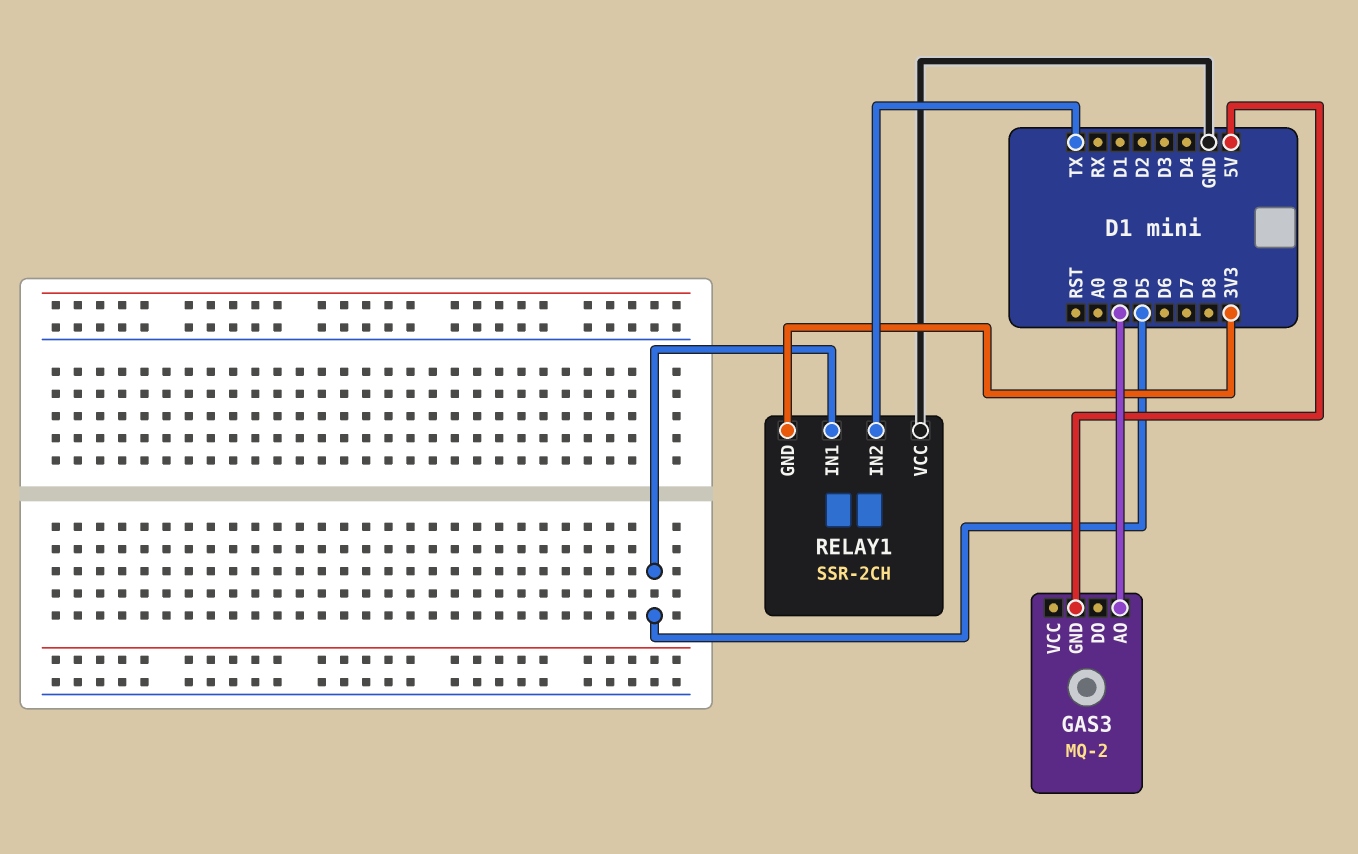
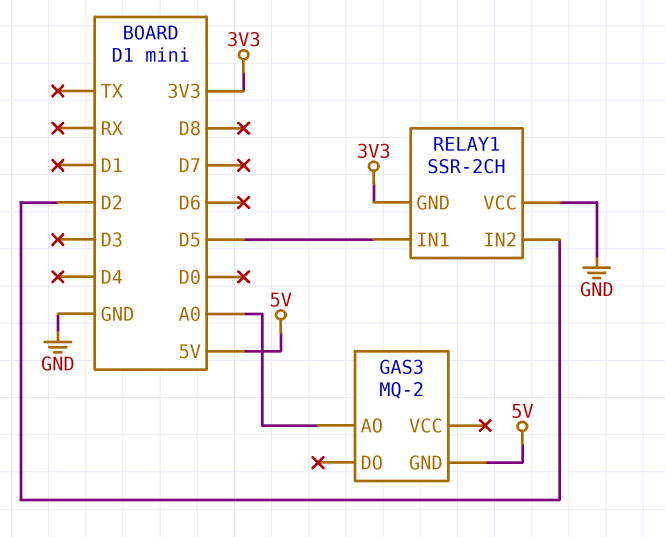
GAS3 pin AO: D0 -> A0
RELAY1 pin IN2: TX -> D2

